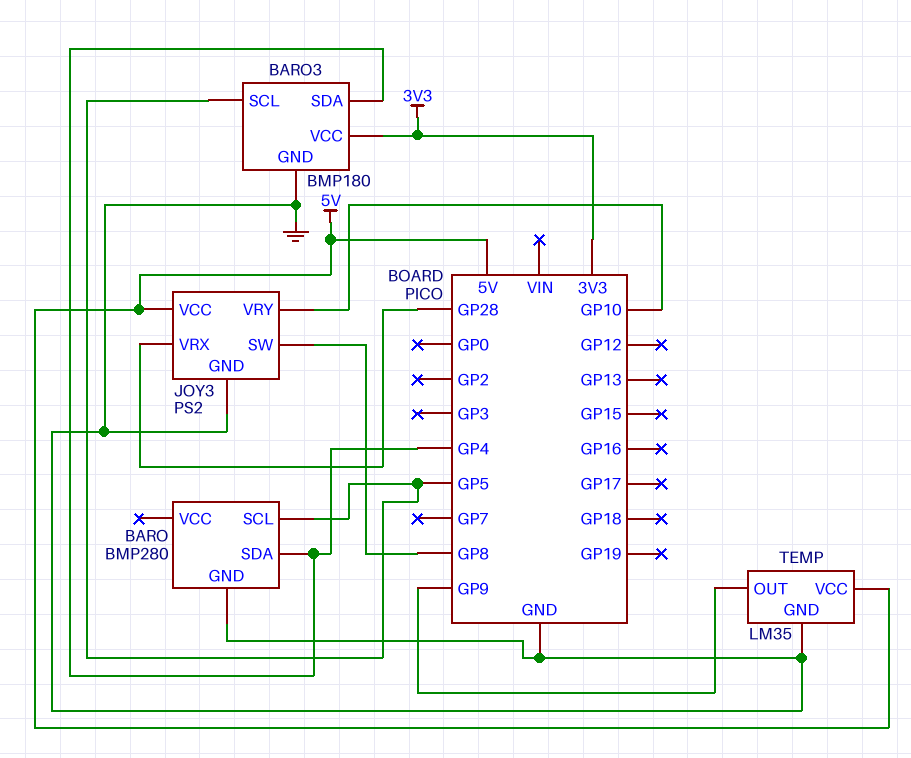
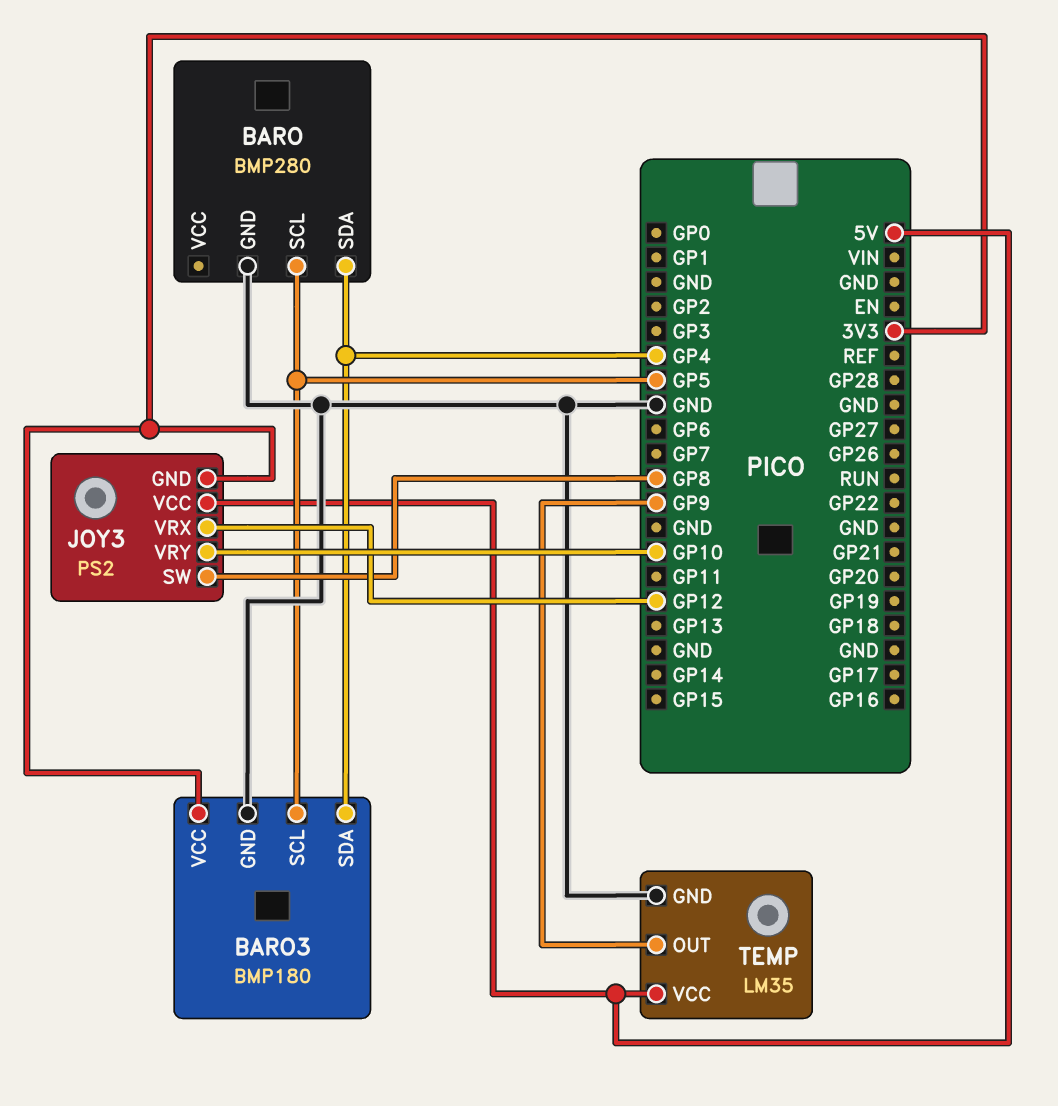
JOY3 pin GND: GND -> 3V3
JOY3 pin VRX: GP28 -> GP12

